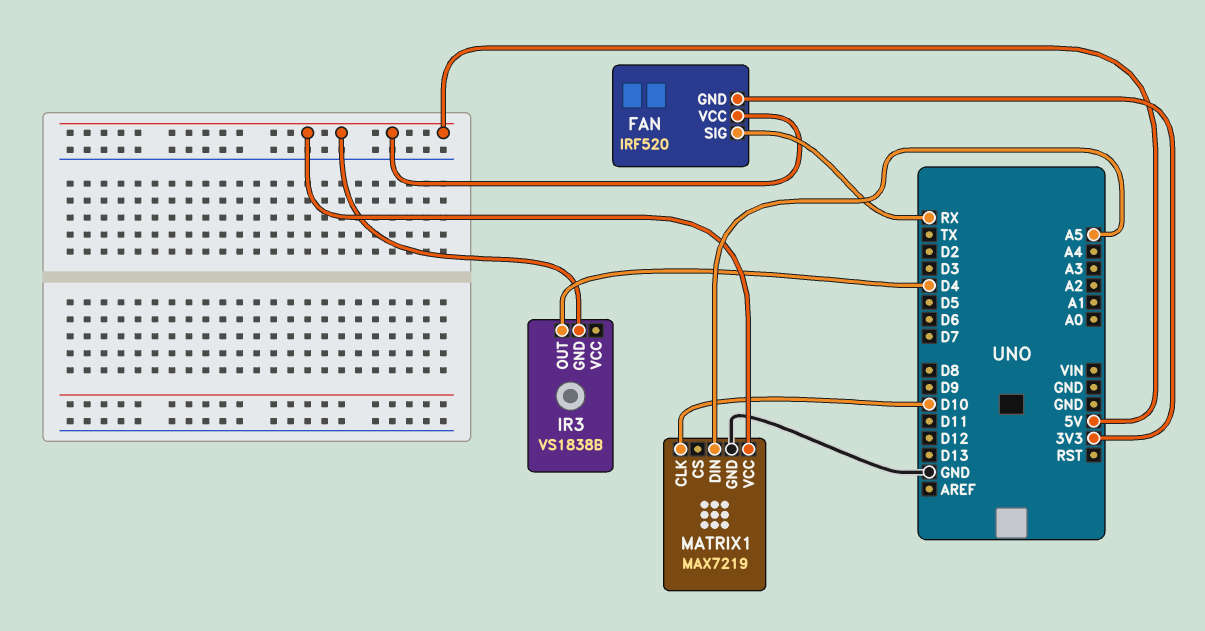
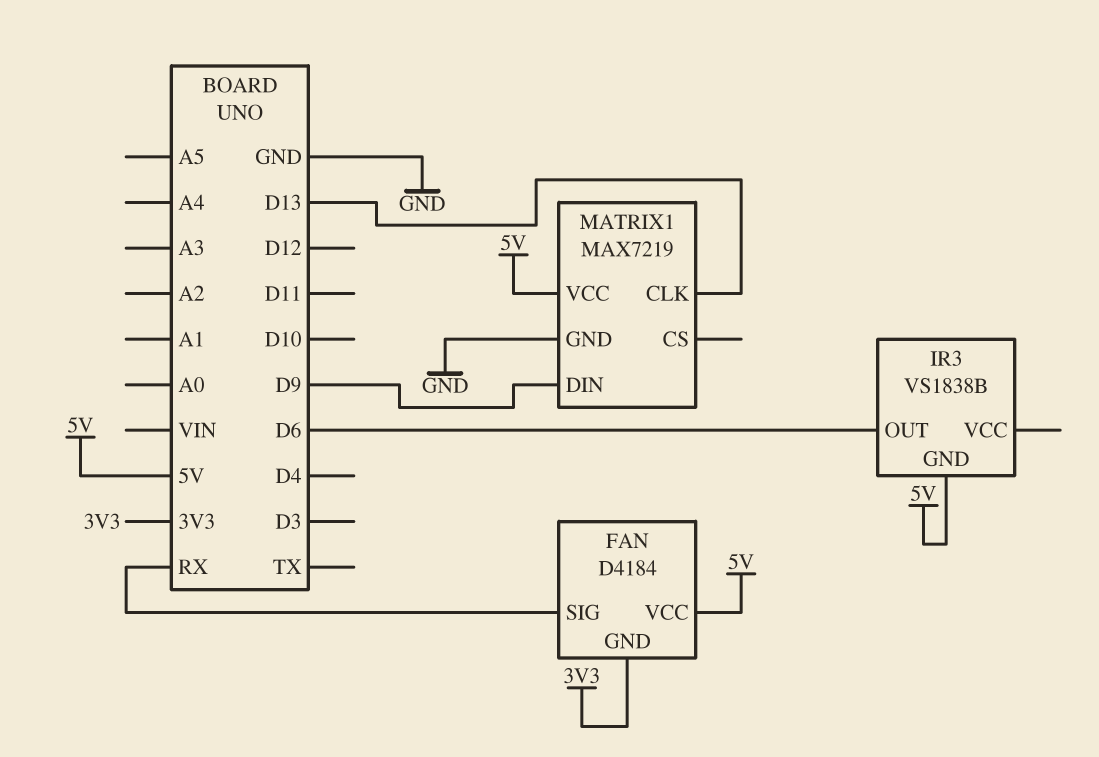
FAN: IRF520 -> D4184
IR3 pin OUT: D4 -> D6
MATRIX1 pin CLK: D10 -> D13
MATRIX1 pin DIN: A5 -> D9

